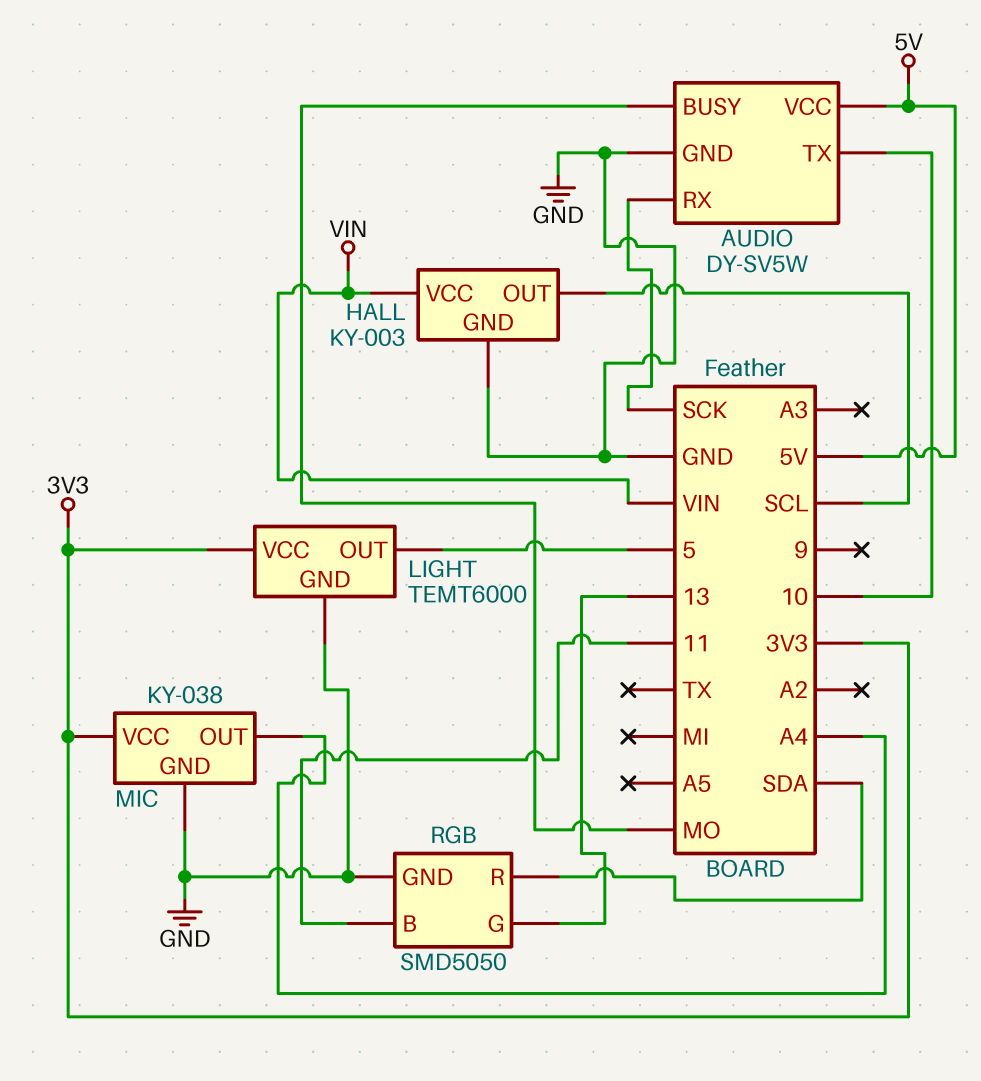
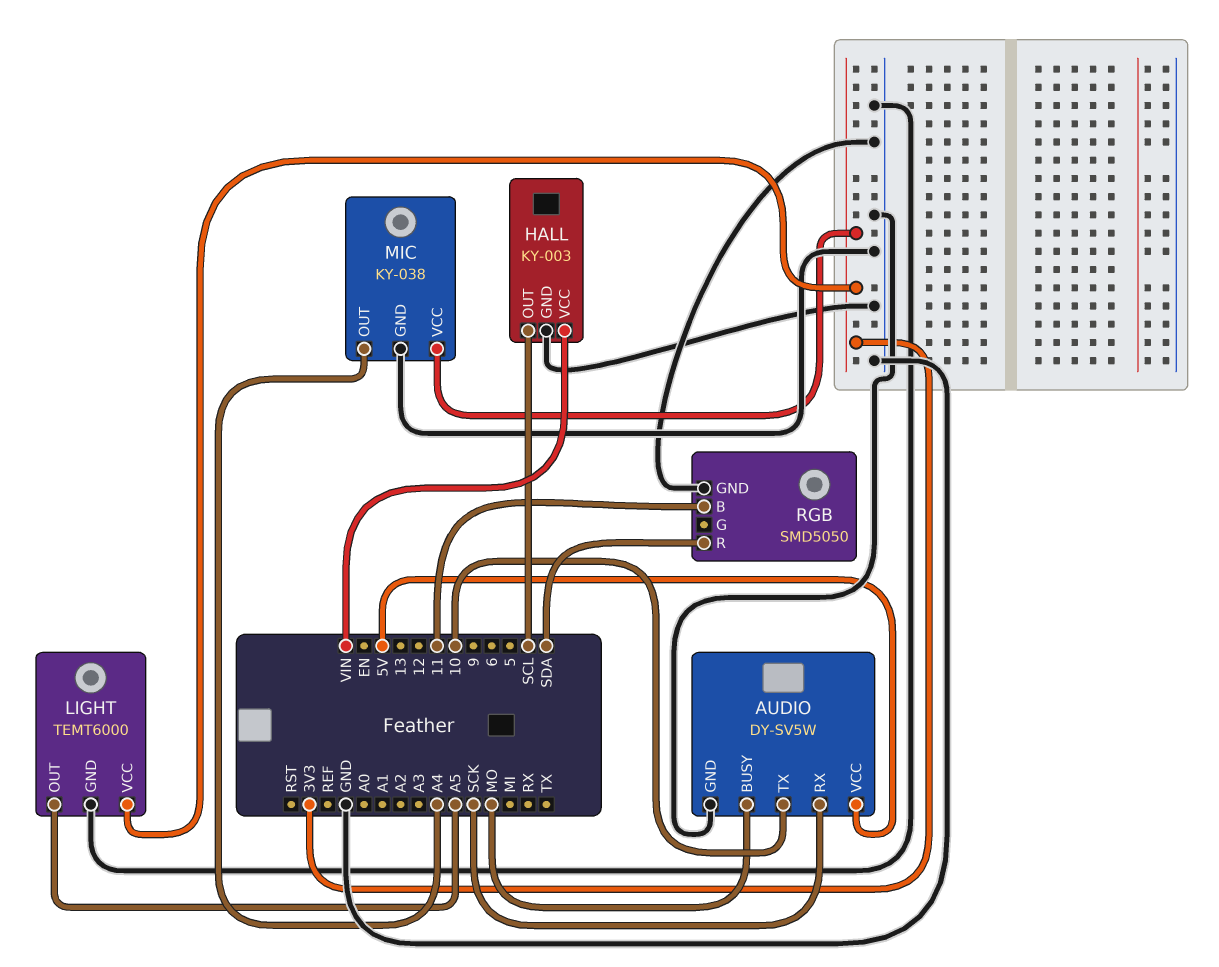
LIGHT pin OUT: 5 -> A5
RGB pin G: 13 -> none

